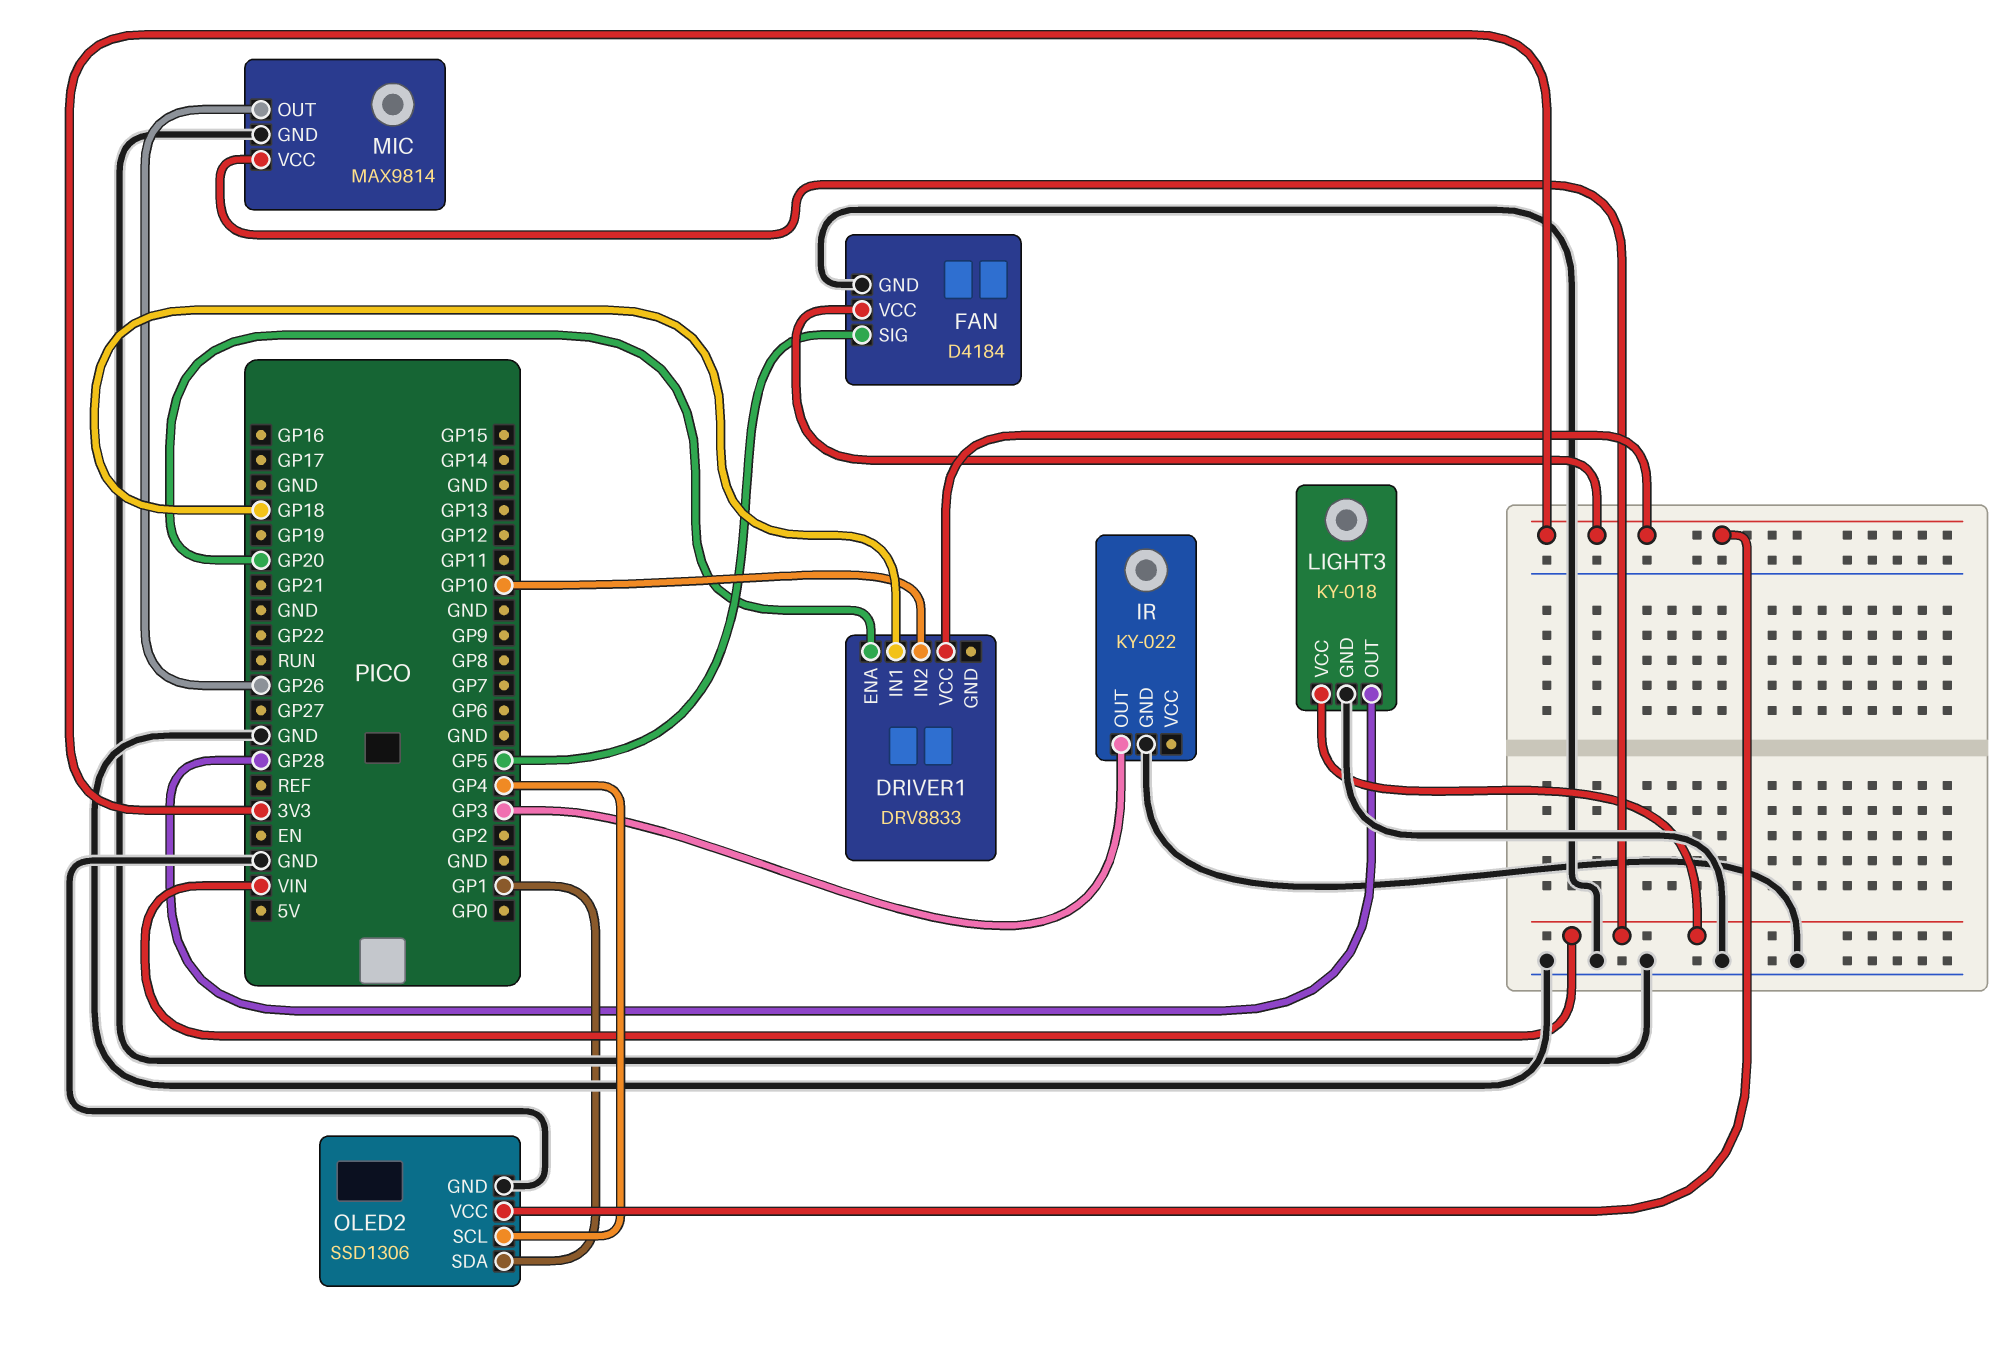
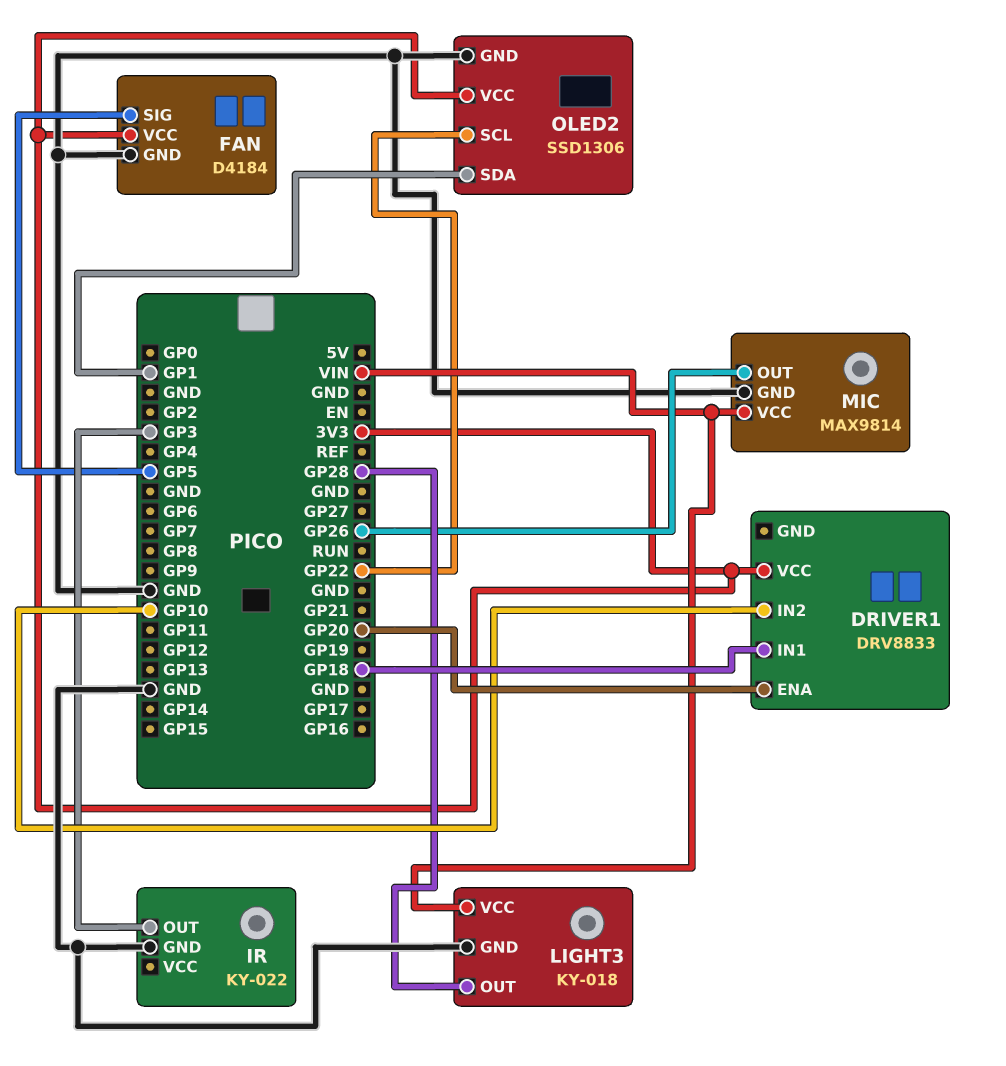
OLED2 pin SCL: GP4 -> GP22

